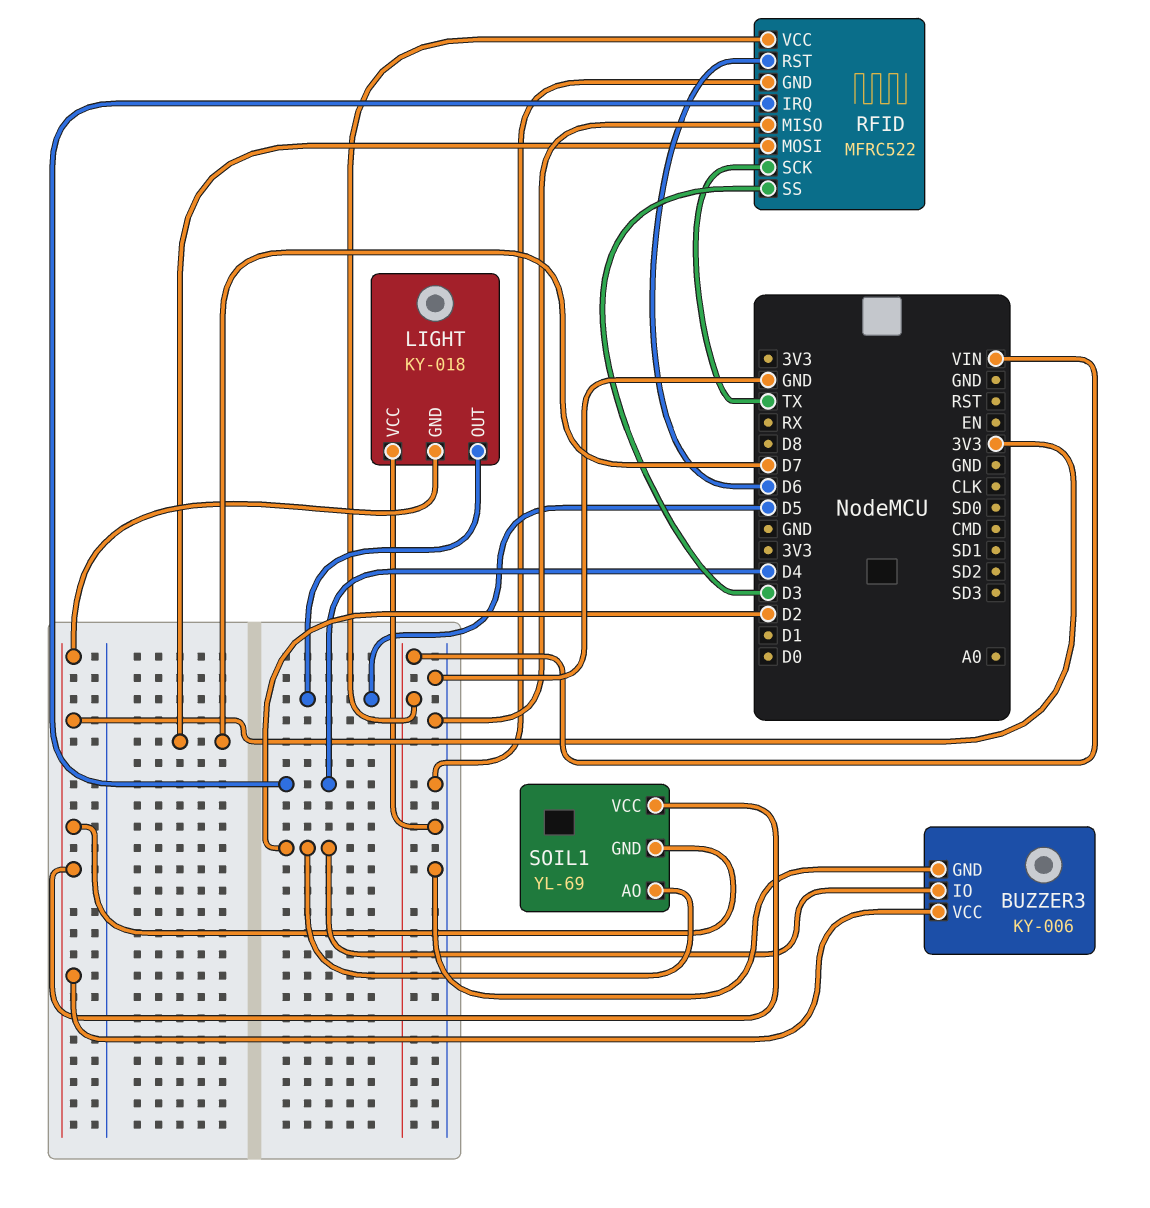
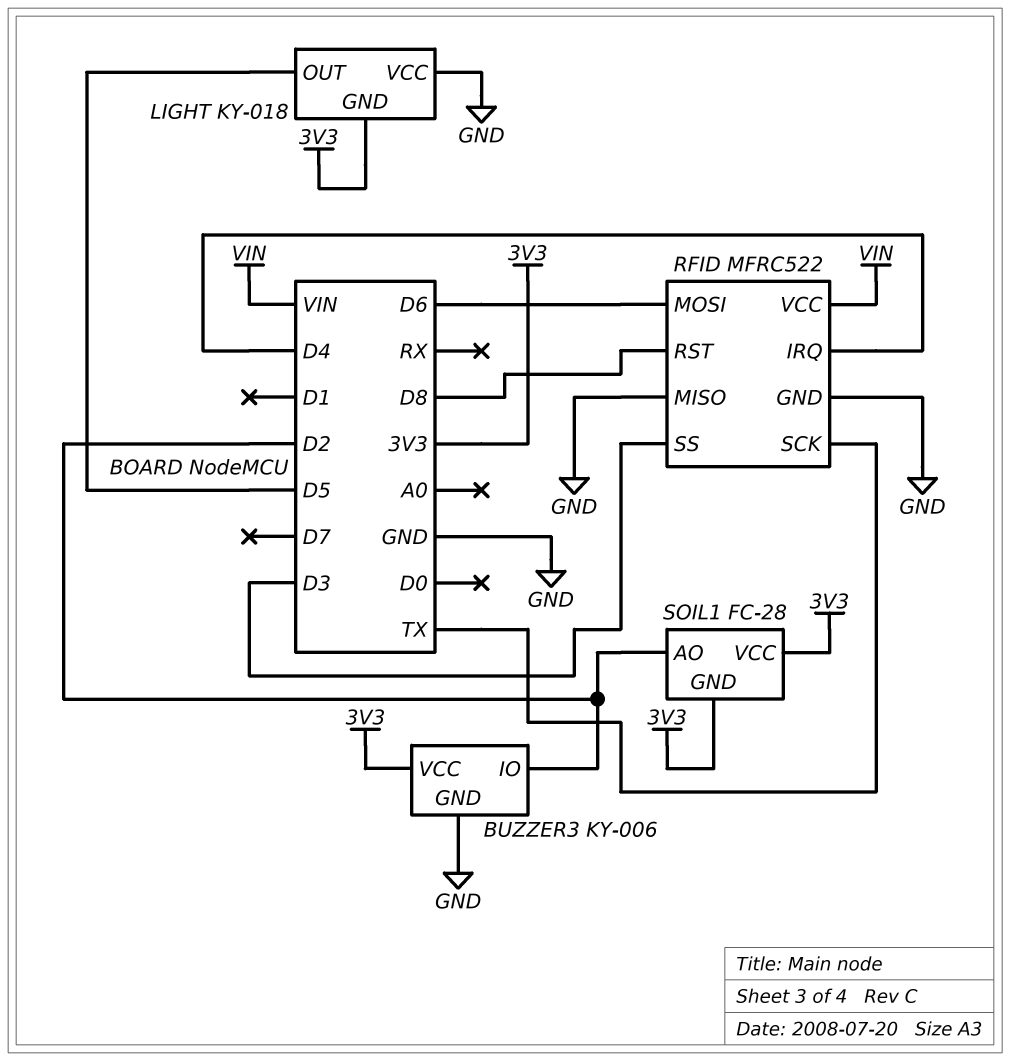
RFID pin MOSI: D7 -> D6
RFID pin RST: D6 -> D8
SOIL1: YL-69 -> FC-28

